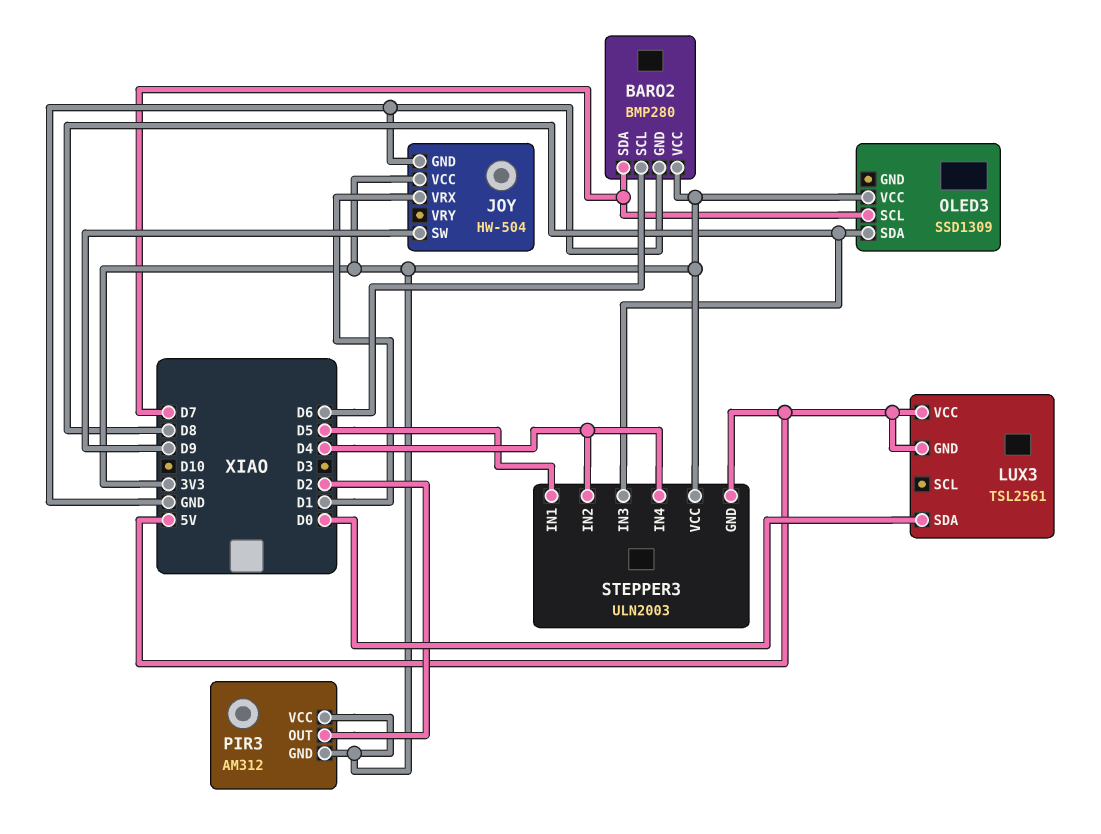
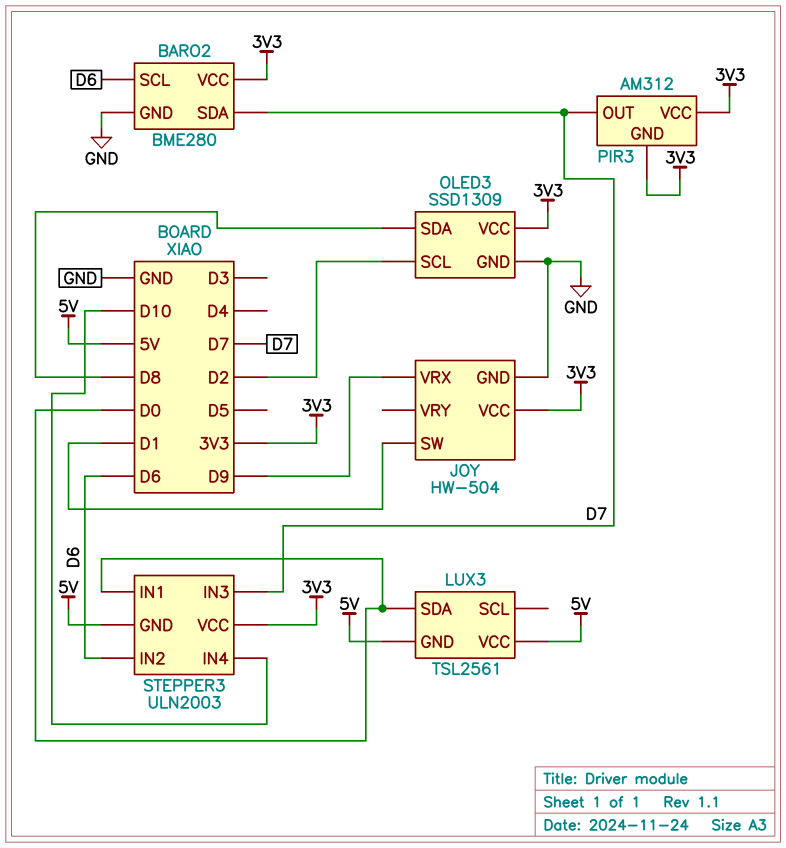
BARO2: BMP280 -> BME280
JOY pin SW: D9 -> D1
JOY pin VRX: D1 -> D9
OLED3 pin GND: none -> GND
OLED3 pin SCL: D7 -> D2
PIR3 pin OUT: D2 -> D7
STEPPER3 pin IN1: D5 -> D0
STEPPER3 pin IN2: D4 -> D6
STEPPER3 pin IN3: D8 -> D7
STEPPER3 pin IN4: D4 -> D10

